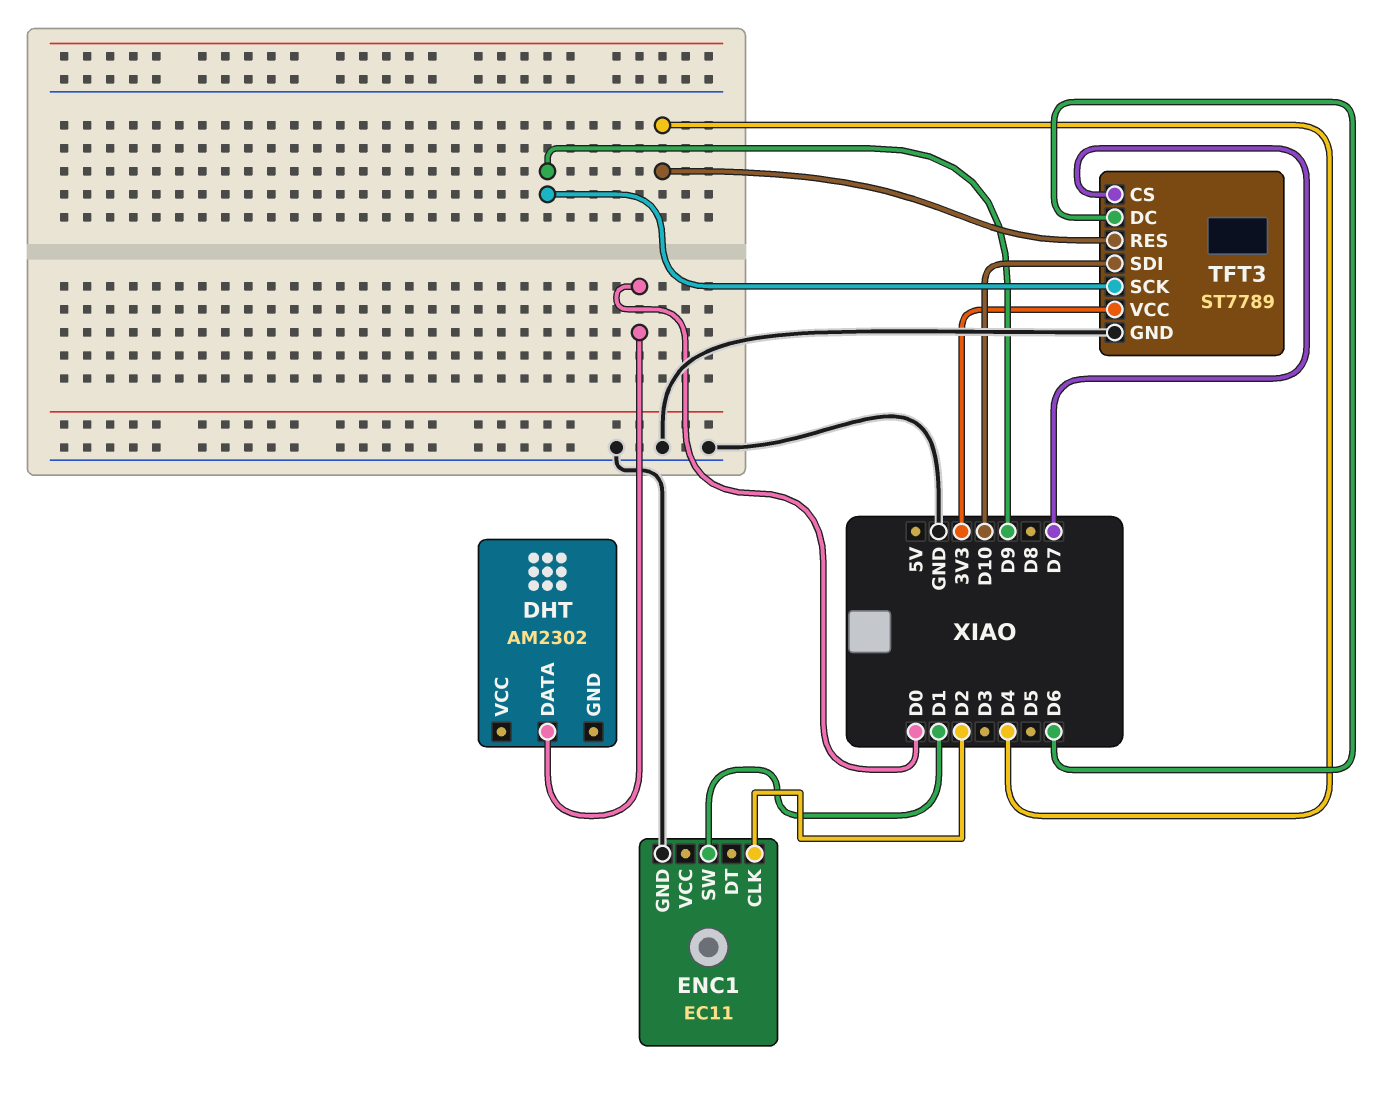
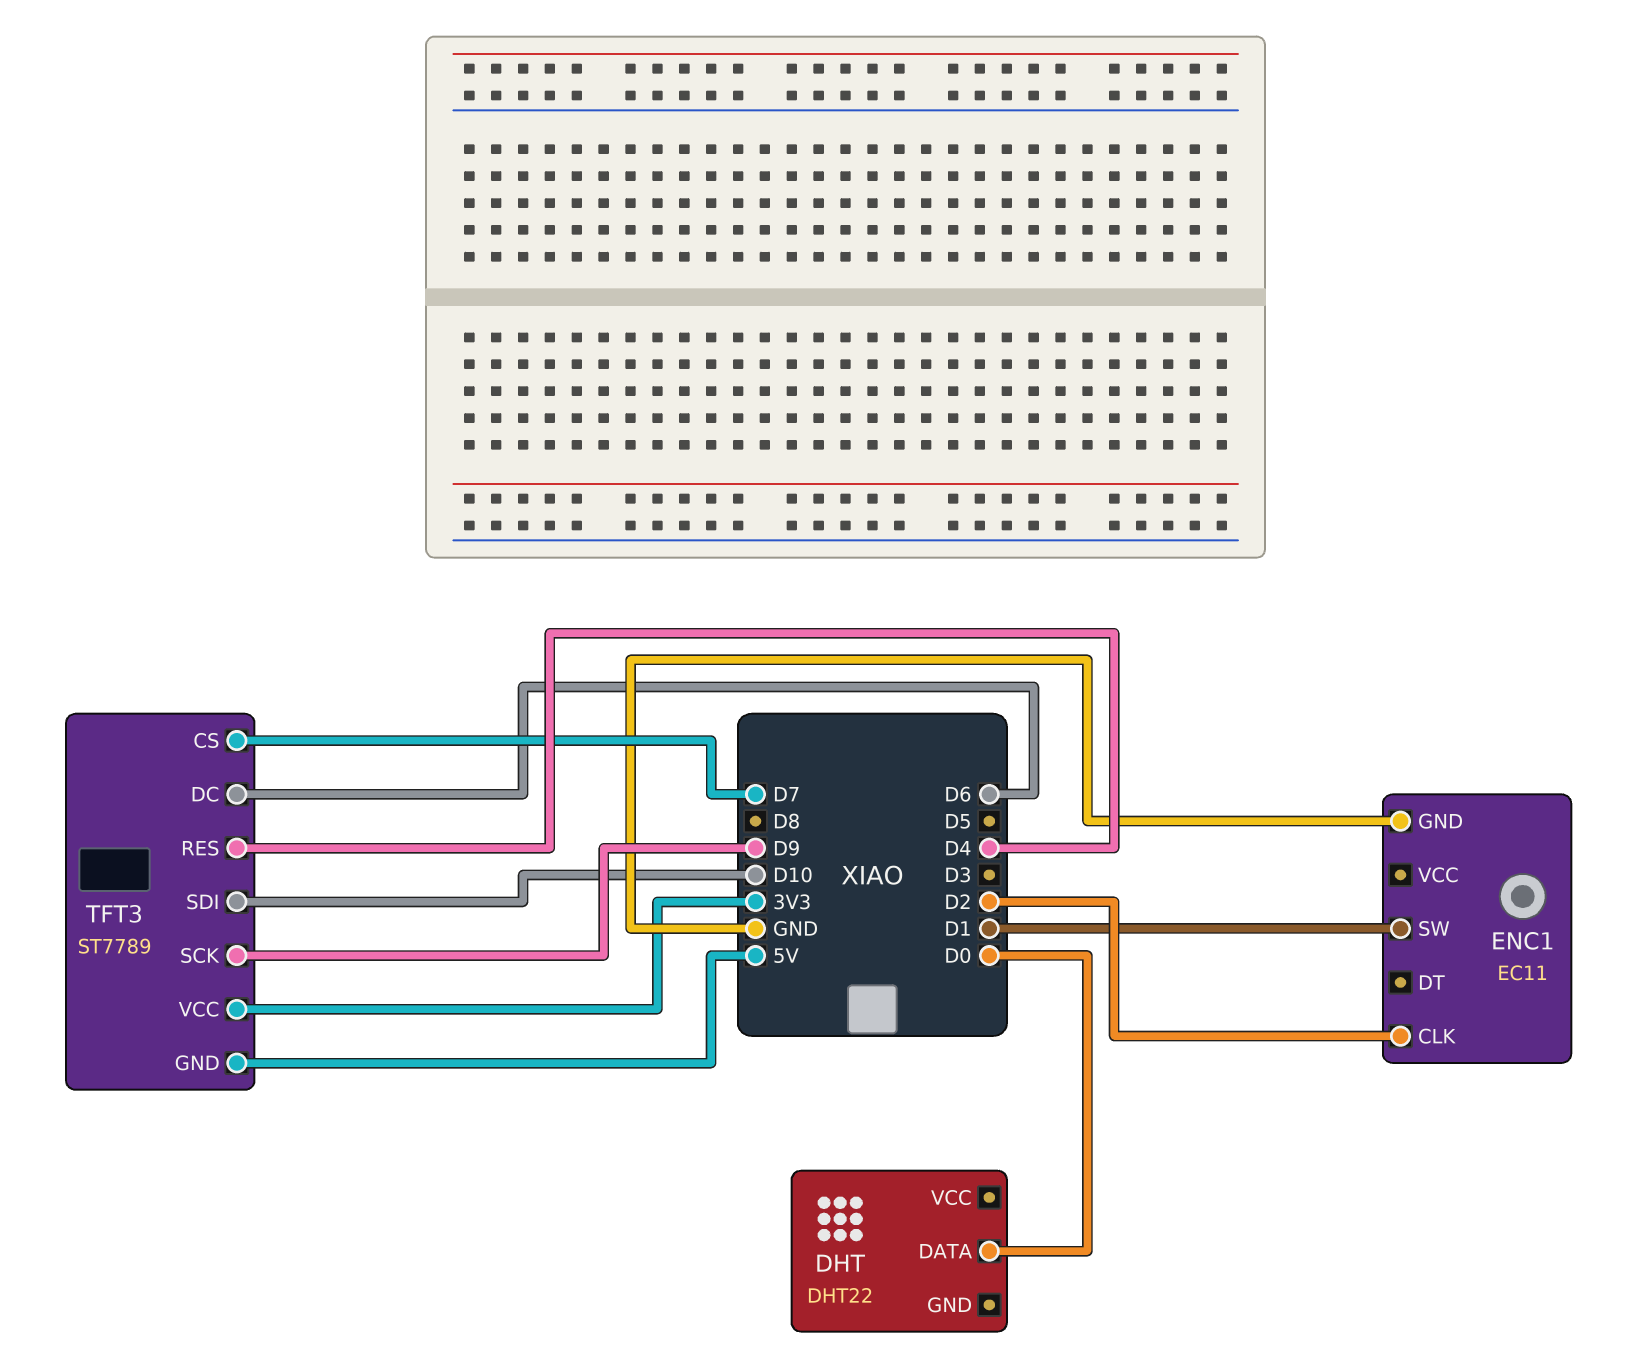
DHT: AM2302 -> DHT22
TFT3 pin GND: GND -> 5V

